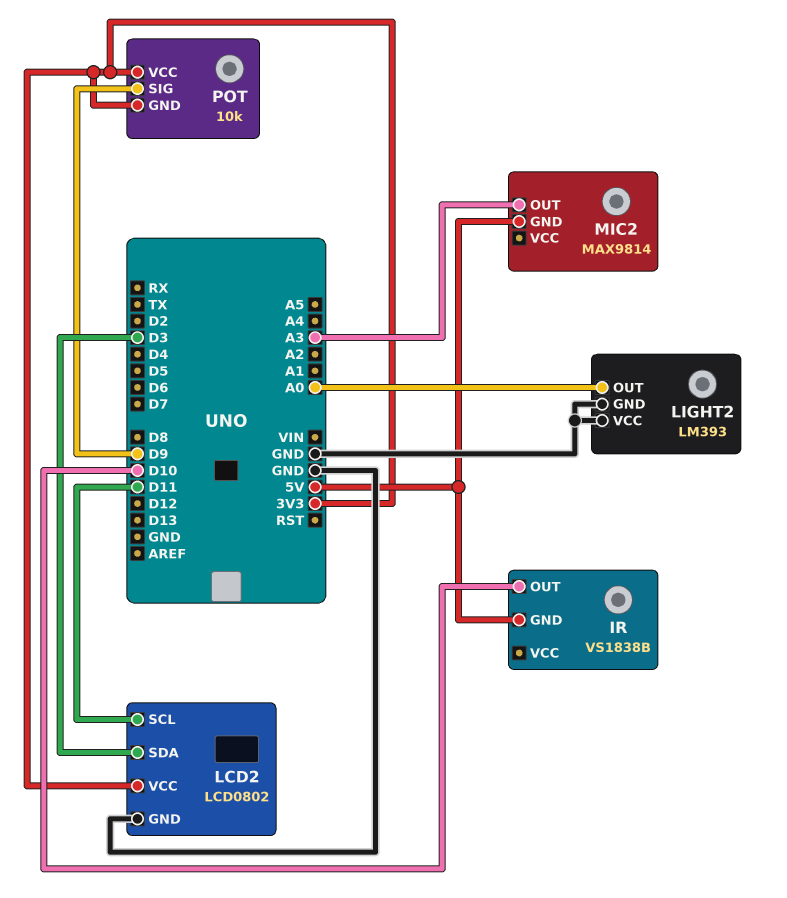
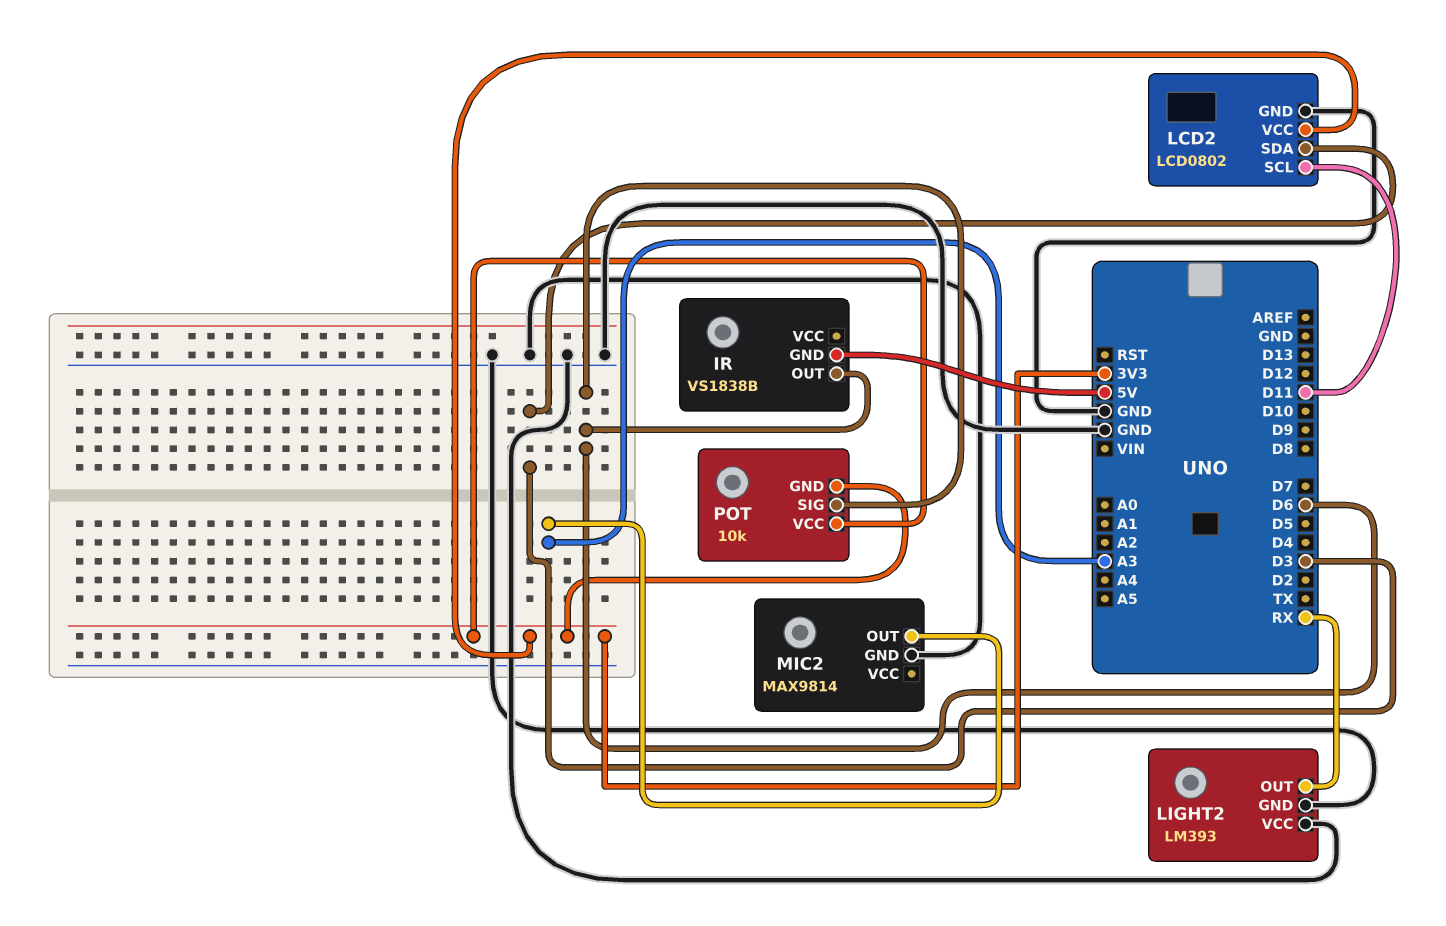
IR pin OUT: D10 -> D6
LIGHT2 pin OUT: A0 -> RX
MIC2 pin GND: 5V -> GND
POT pin SIG: D9 -> D6

